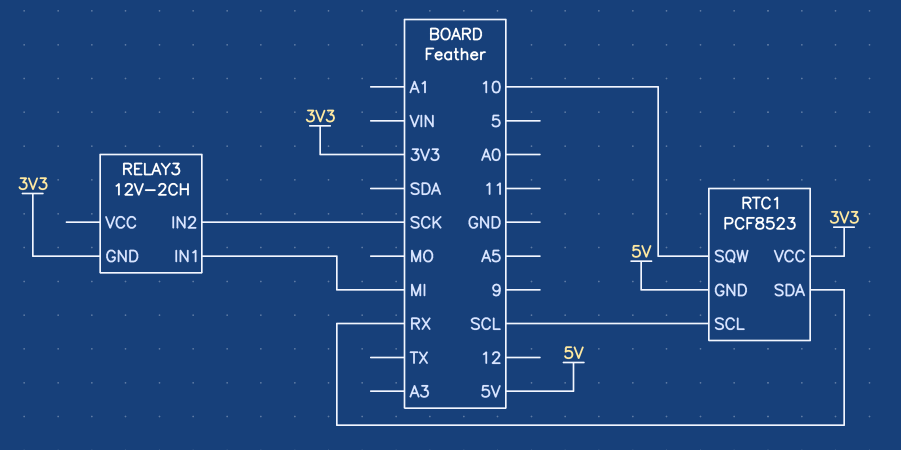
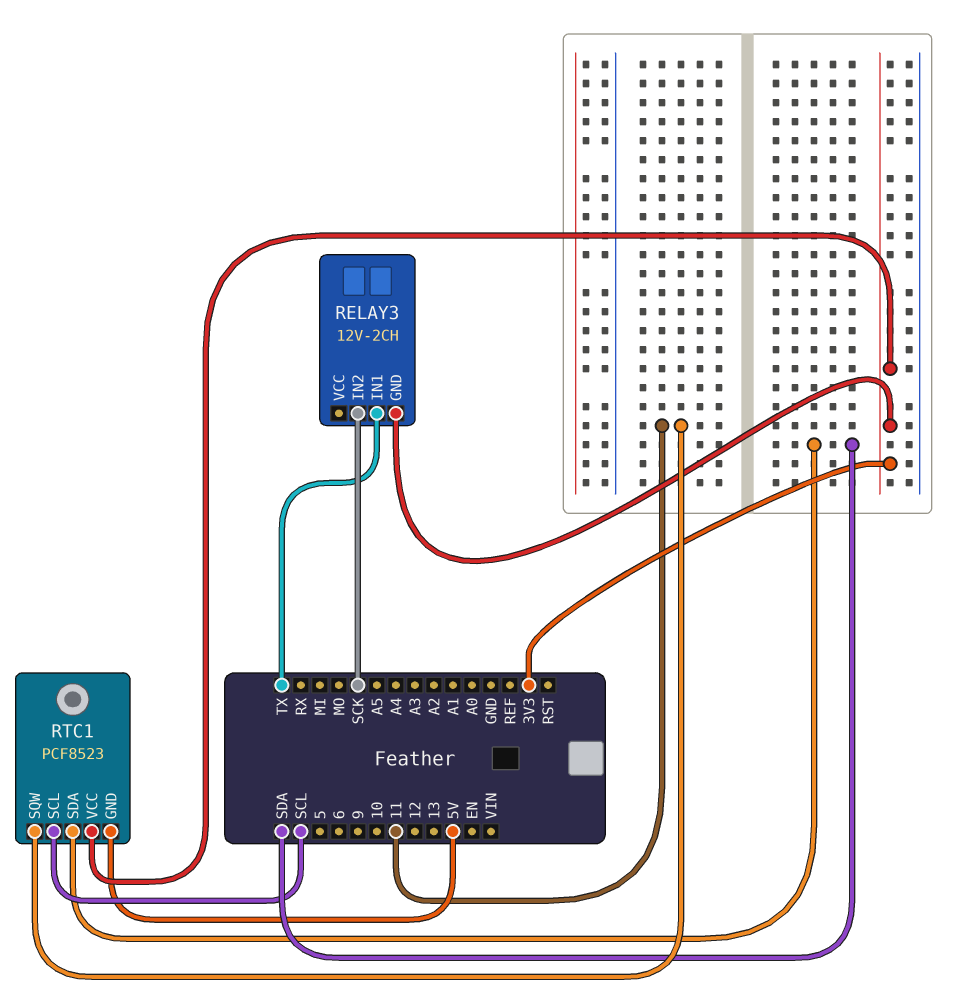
RELAY3 pin IN1: MI -> TX
RTC1 pin SDA: RX -> SDA
RTC1 pin SQW: 10 -> 11

